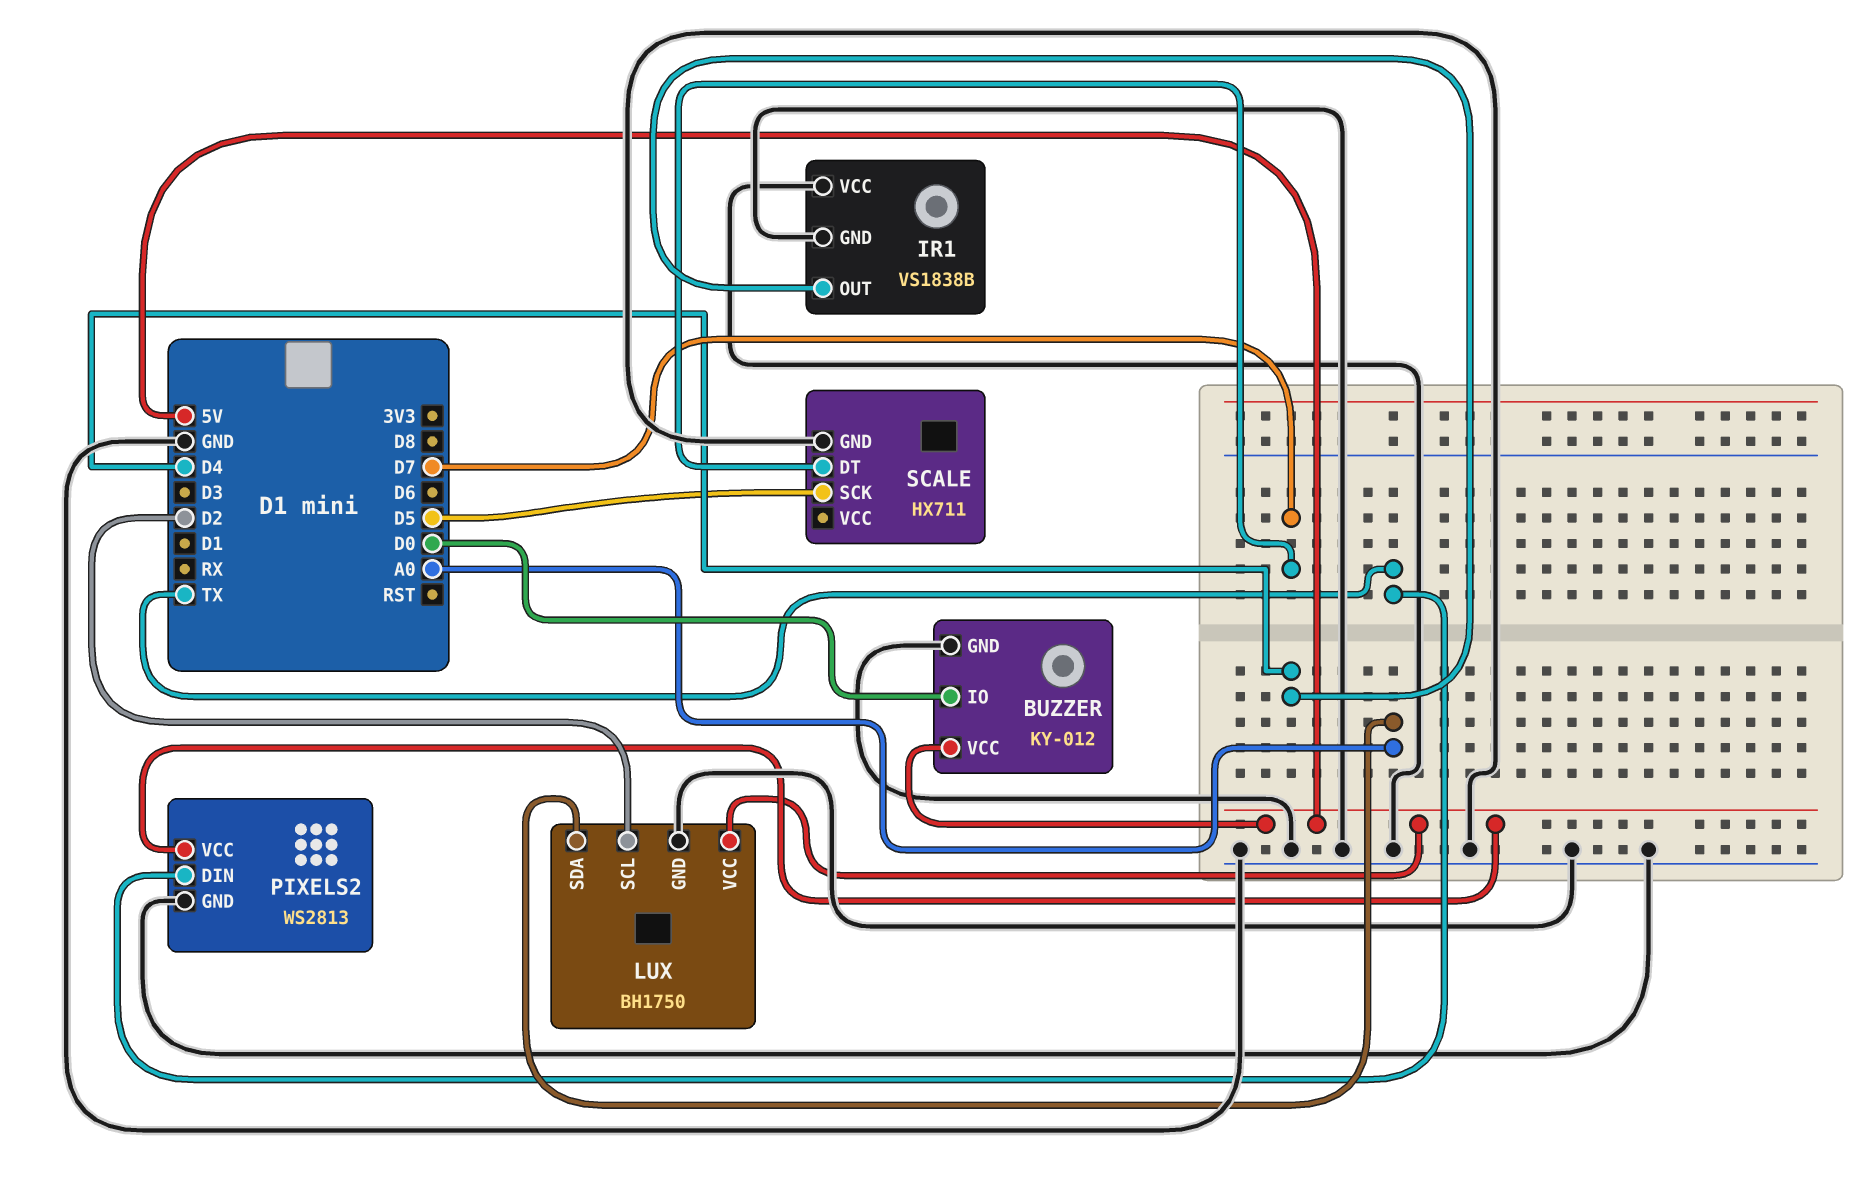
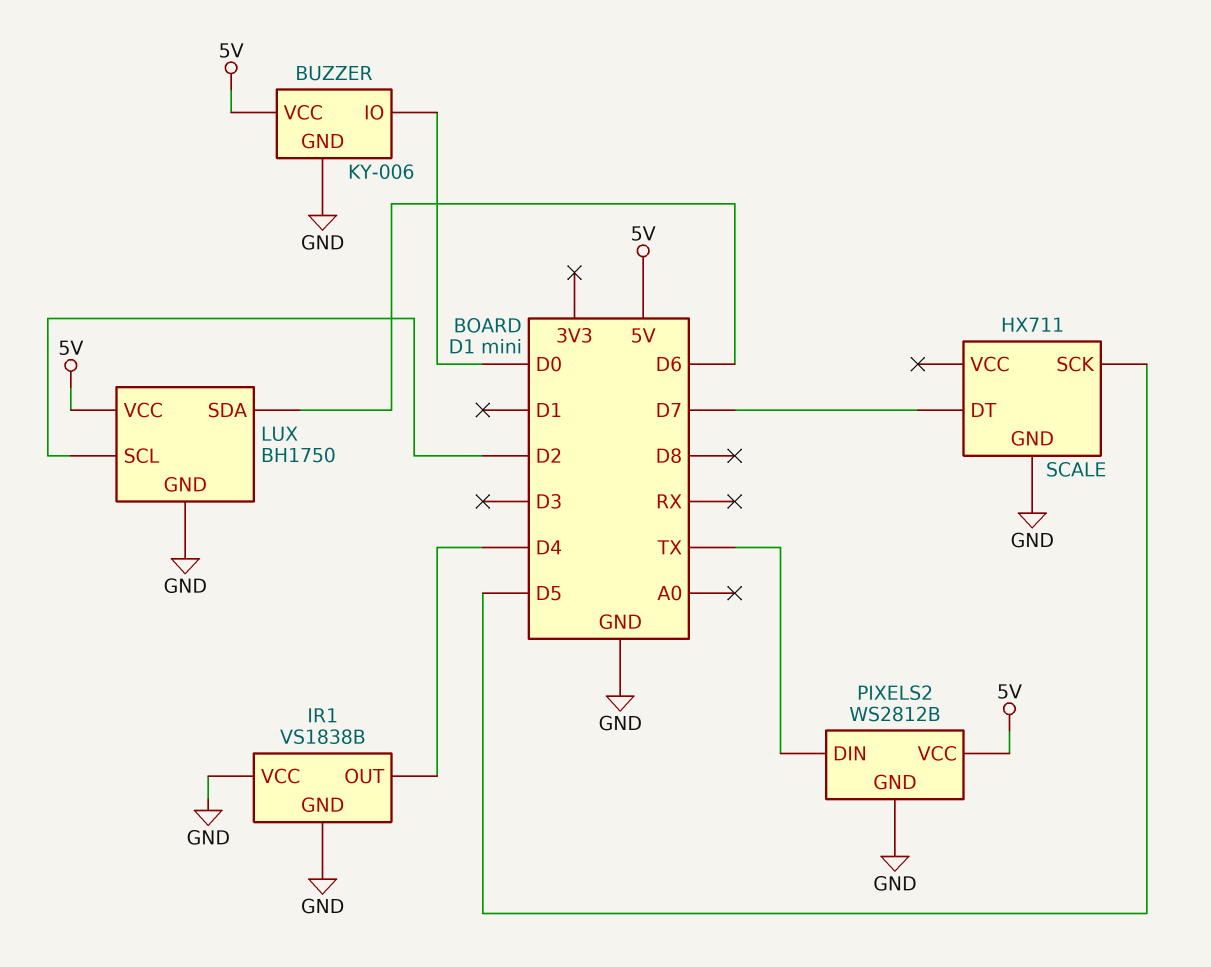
BUZZER: KY-012 -> KY-006
LUX pin SDA: A0 -> D6
PIXELS2: WS2813 -> WS2812B

